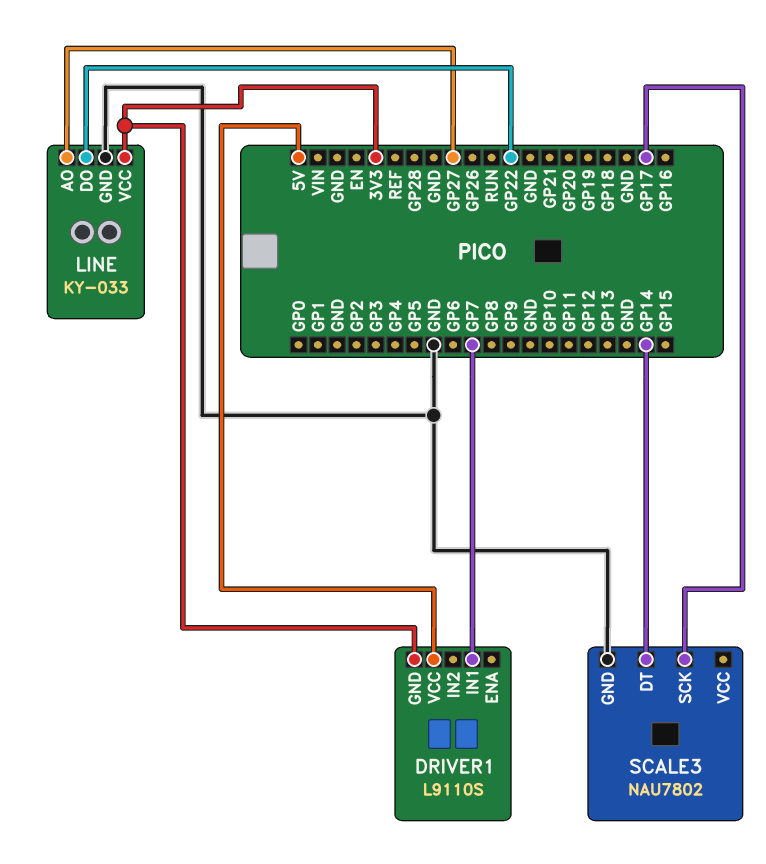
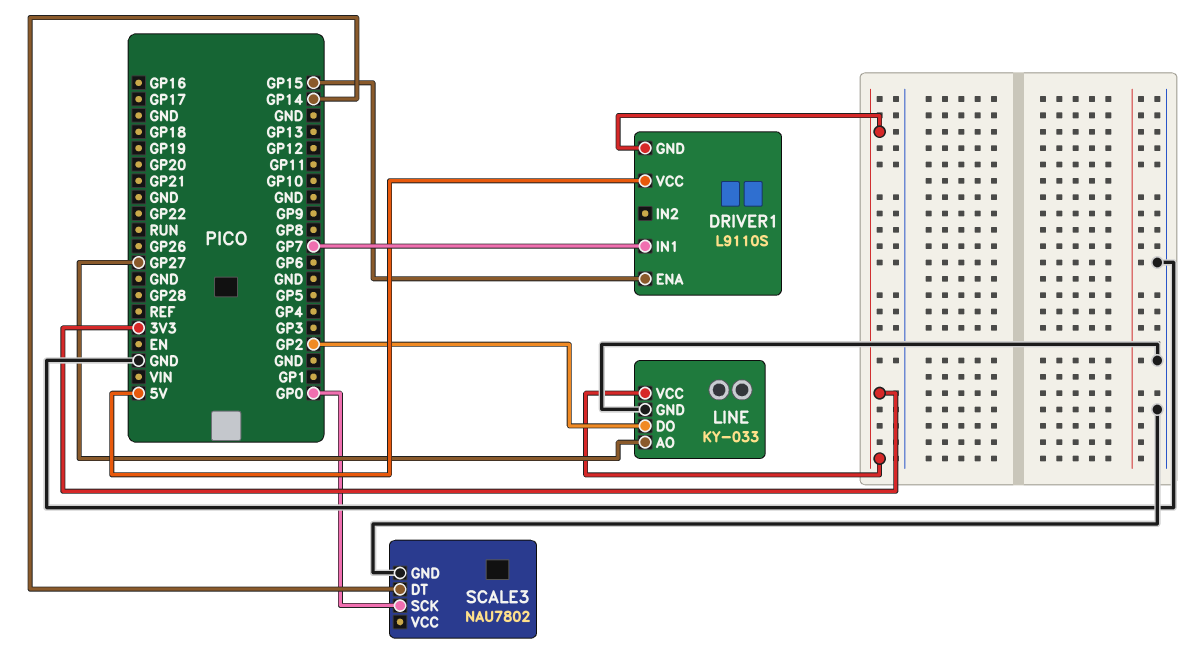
DRIVER1 pin ENA: none -> GP15
LINE pin DO: GP22 -> GP2
SCALE3 pin SCK: GP17 -> GP0

